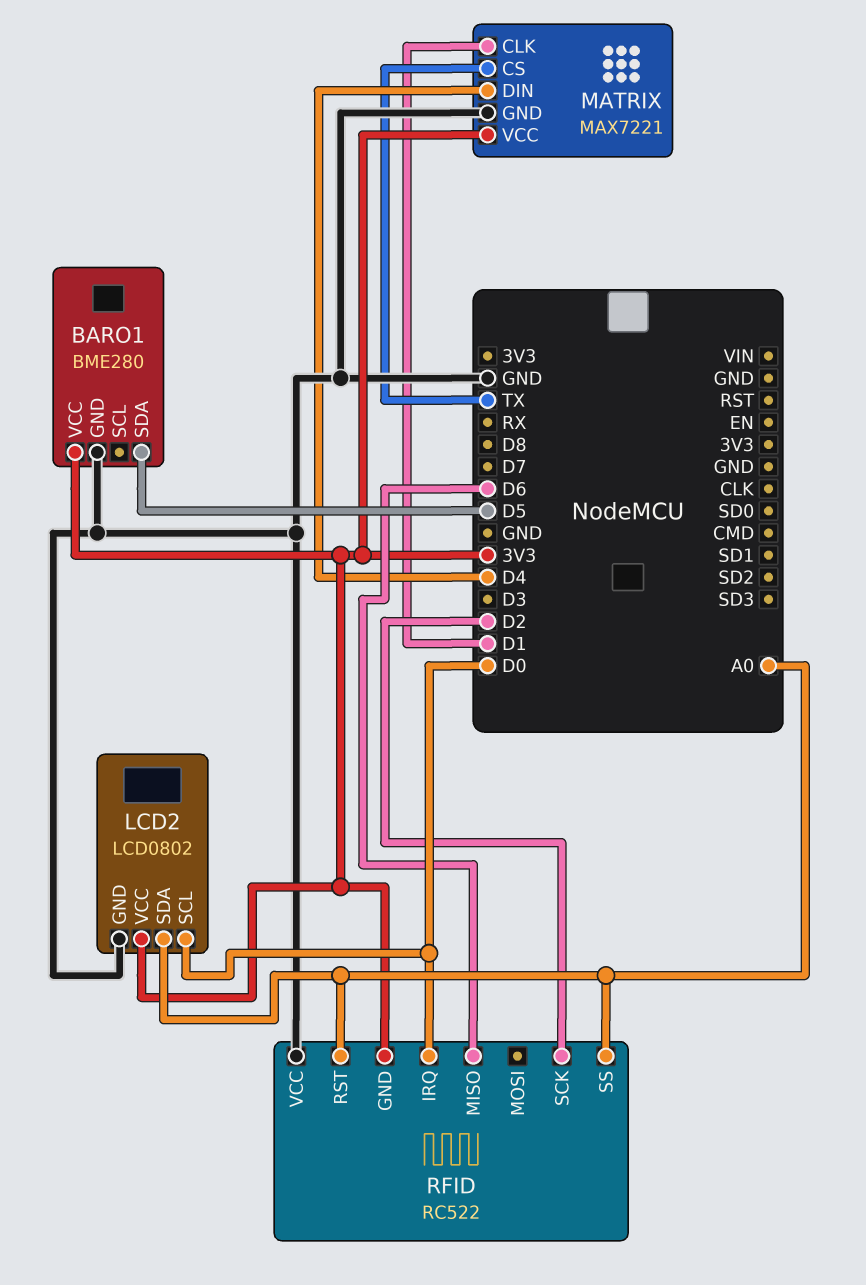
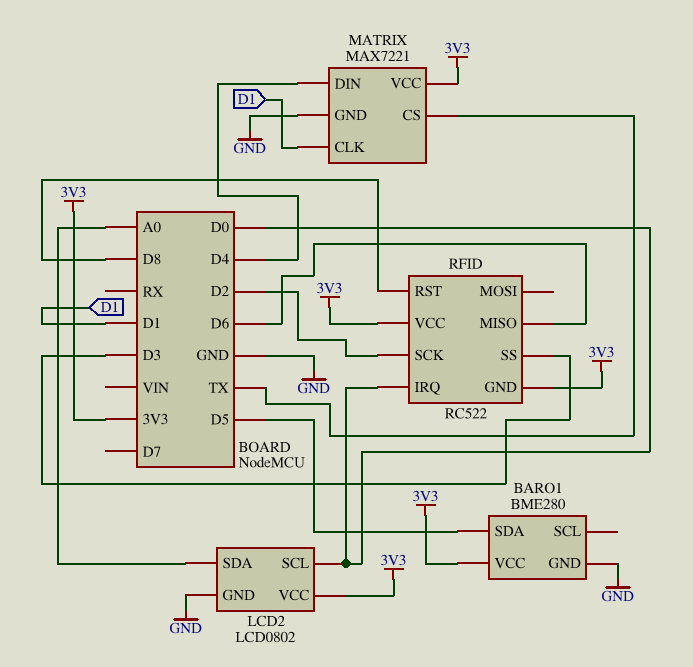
RFID pin RST: A0 -> D8
RFID pin SS: A0 -> D3
RFID pin VCC: GND -> 3V3

